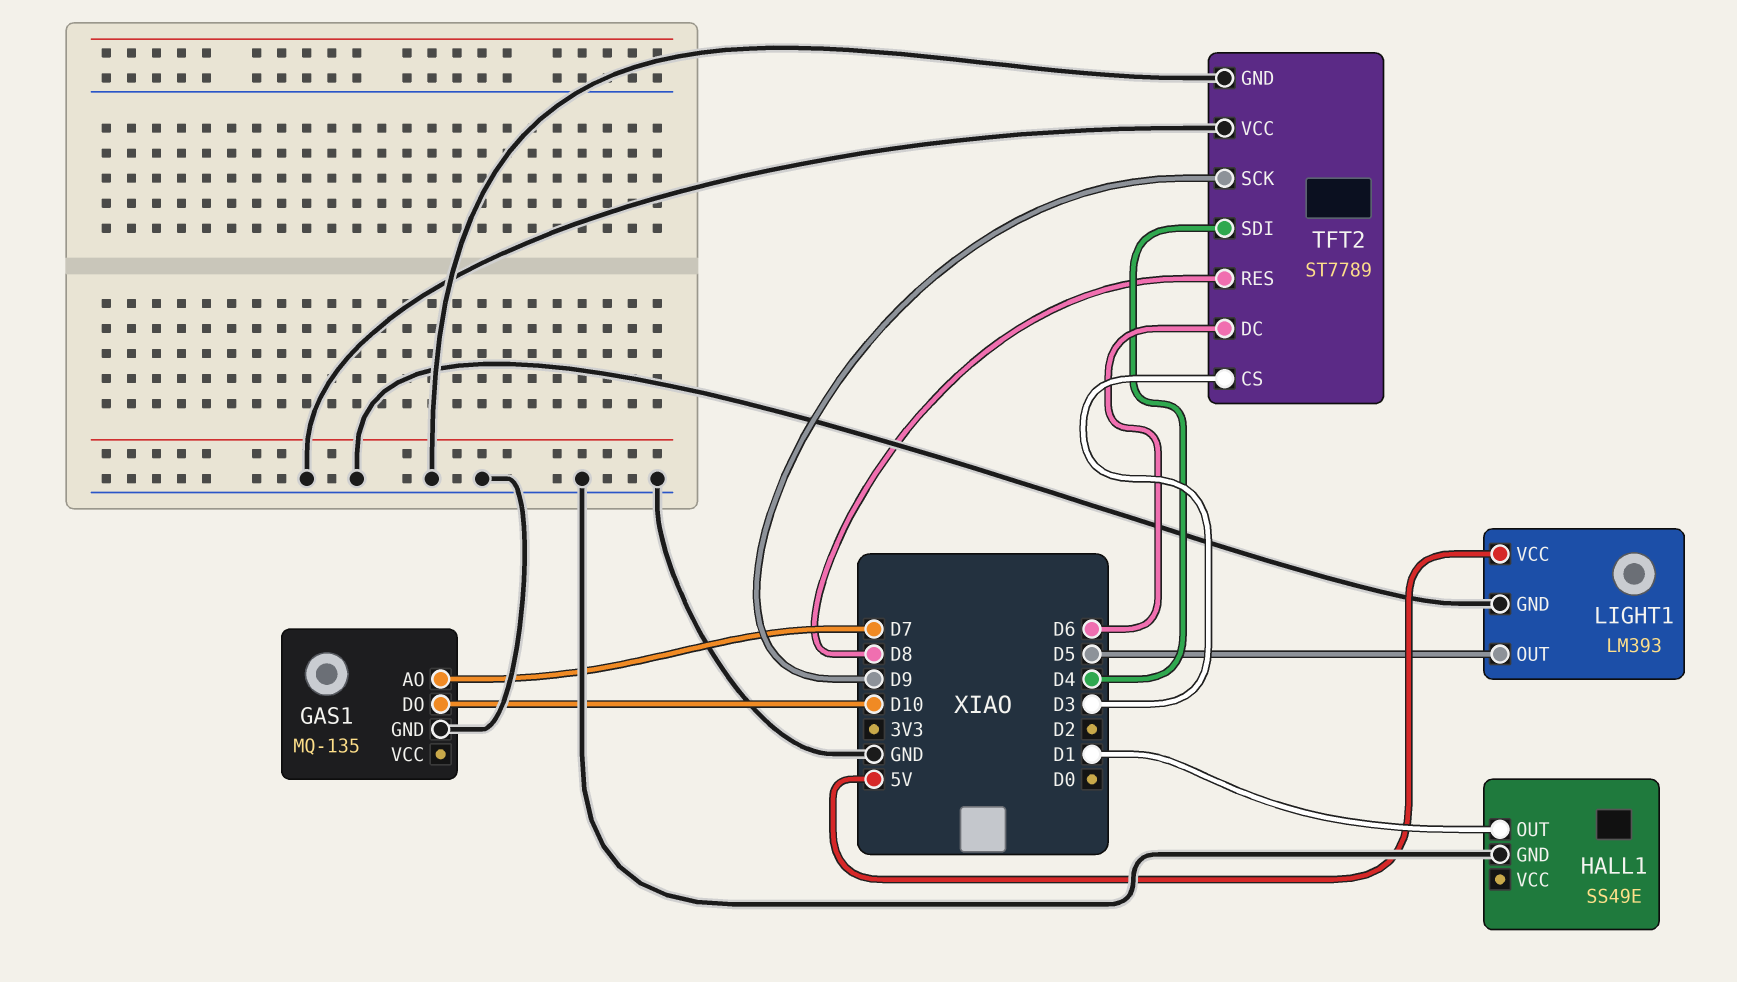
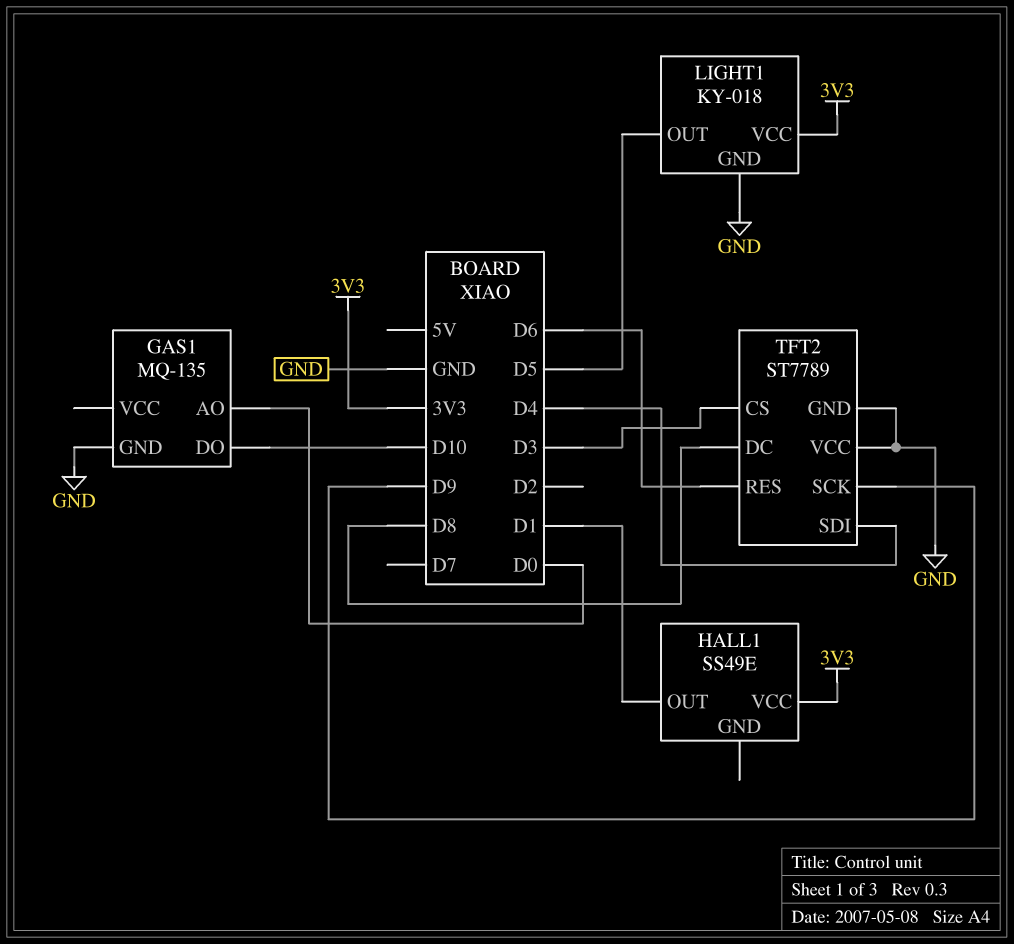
GAS1 pin AO: D7 -> D0
HALL1 pin GND: GND -> none
HALL1 pin VCC: none -> 3V3
LIGHT1: LM393 -> KY-018
LIGHT1 pin VCC: 5V -> 3V3
TFT2 pin DC: D6 -> D8
TFT2 pin RES: D8 -> D6

